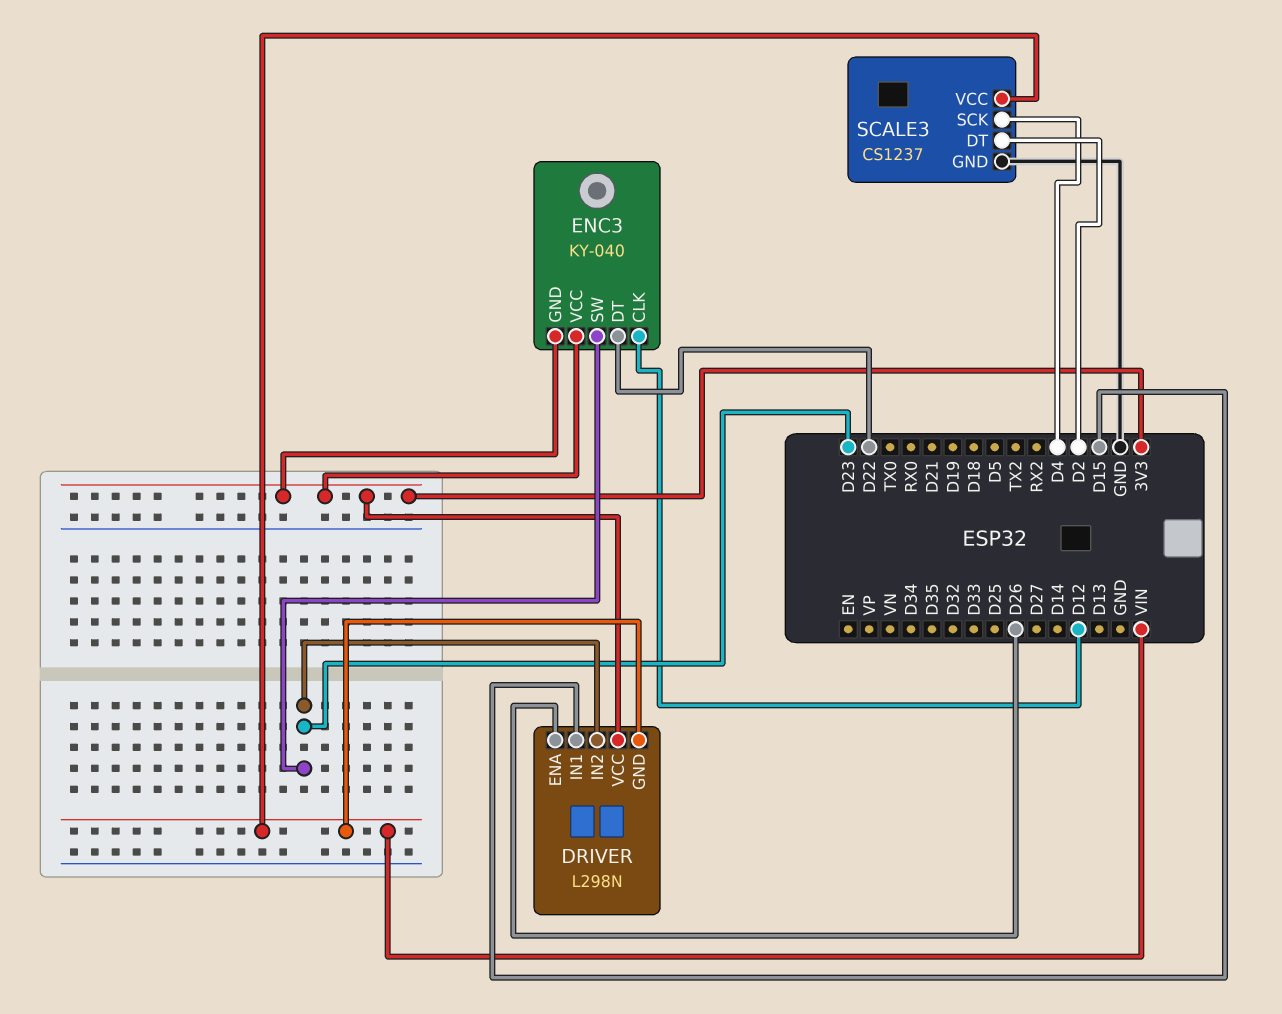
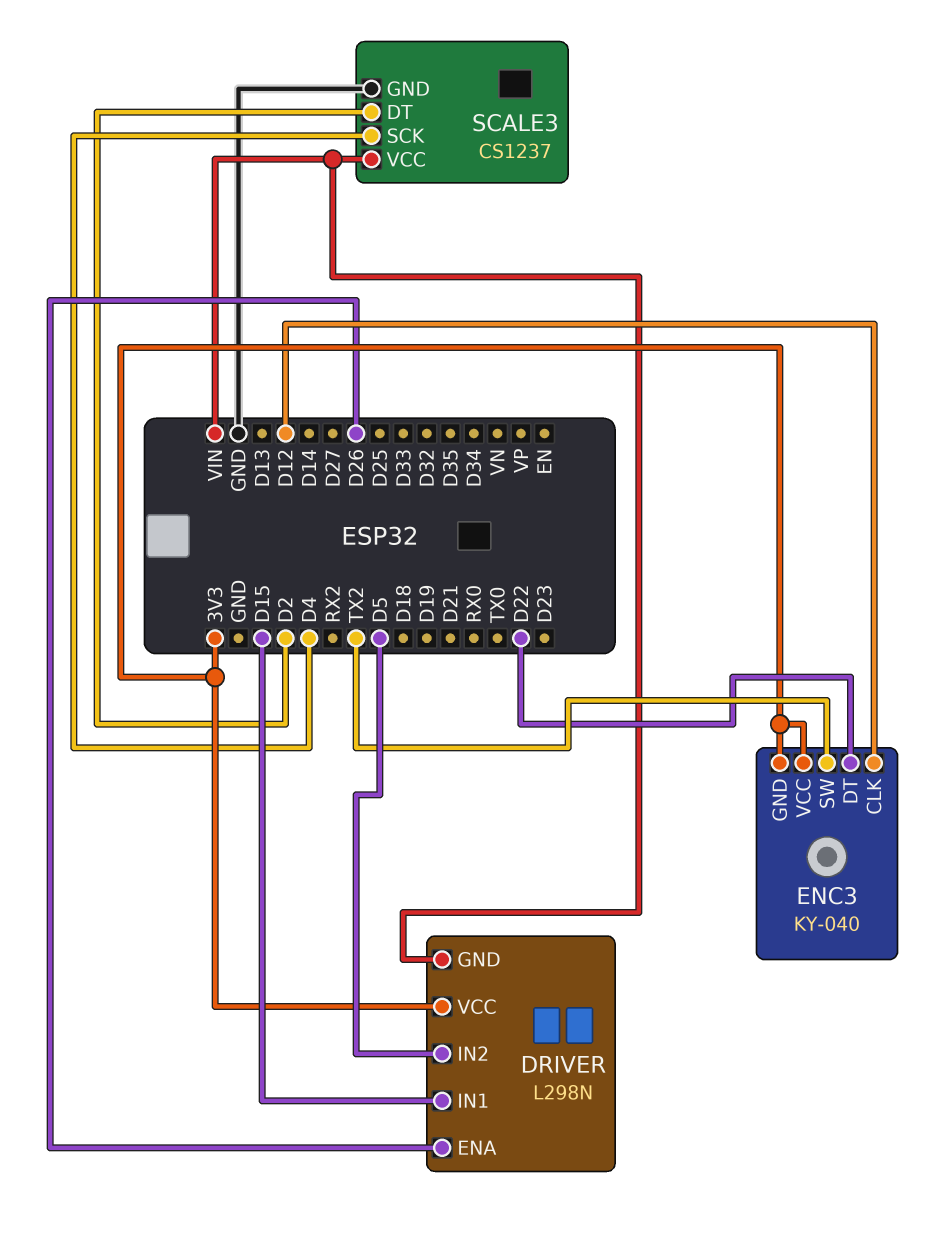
DRIVER pin IN2: D23 -> D5
ENC3 pin SW: D23 -> TX2

